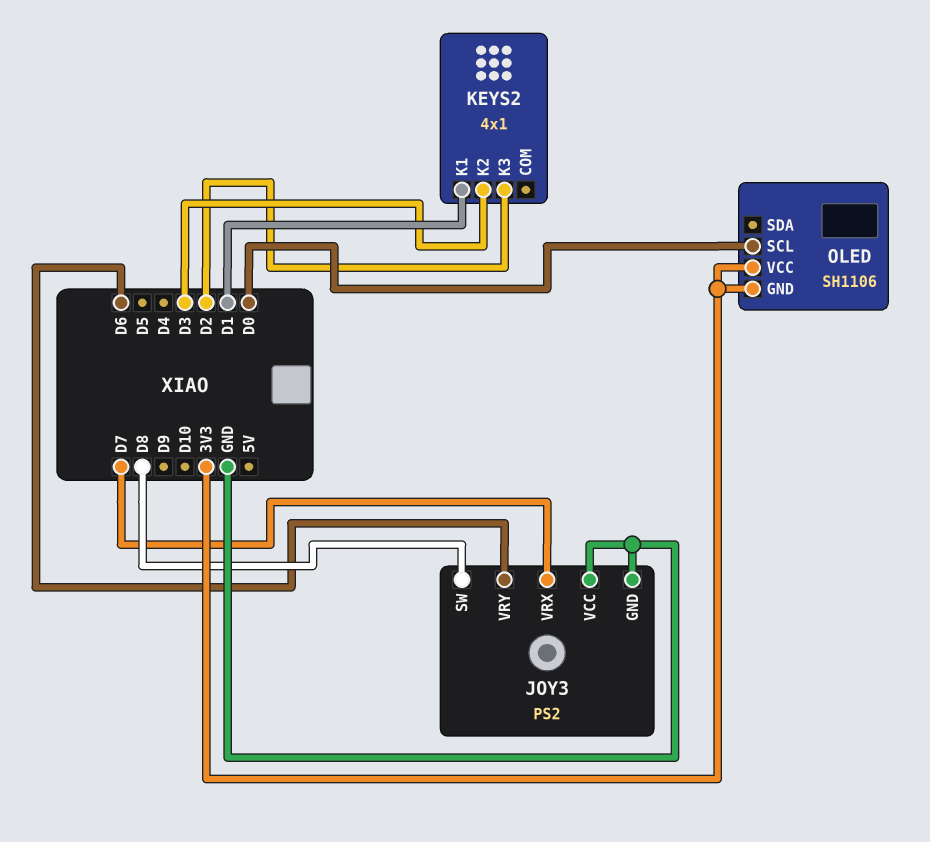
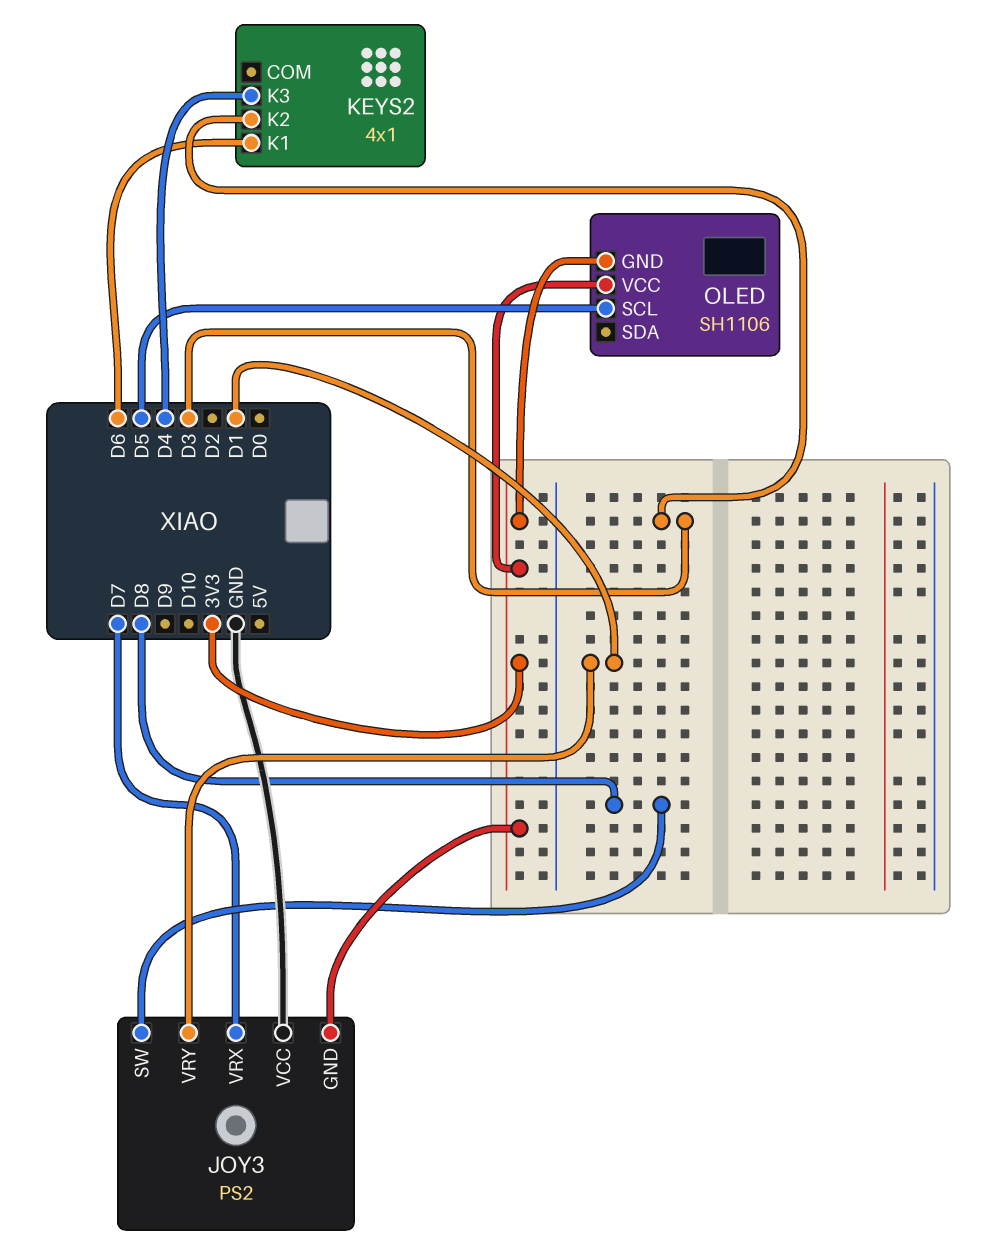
JOY3 pin GND: GND -> 3V3
JOY3 pin VRY: D6 -> D1
KEYS2 pin K1: D1 -> D6
KEYS2 pin K3: D2 -> D4
OLED pin SCL: D0 -> D5

